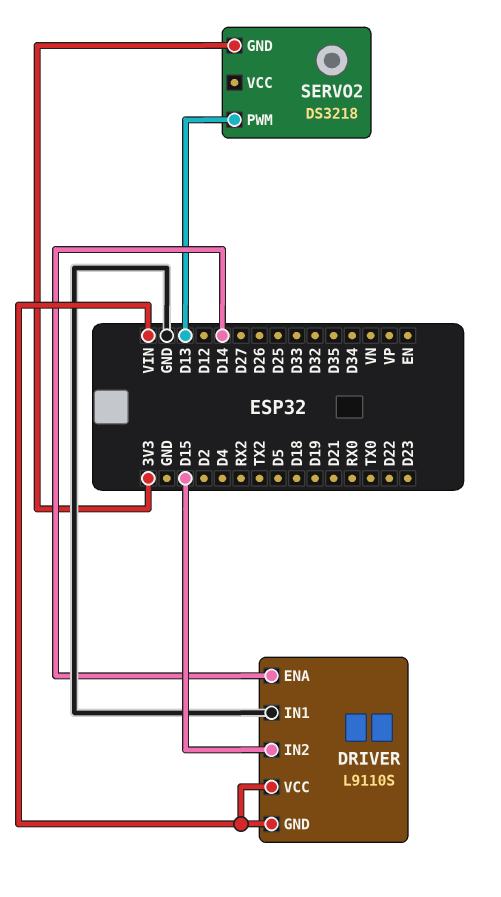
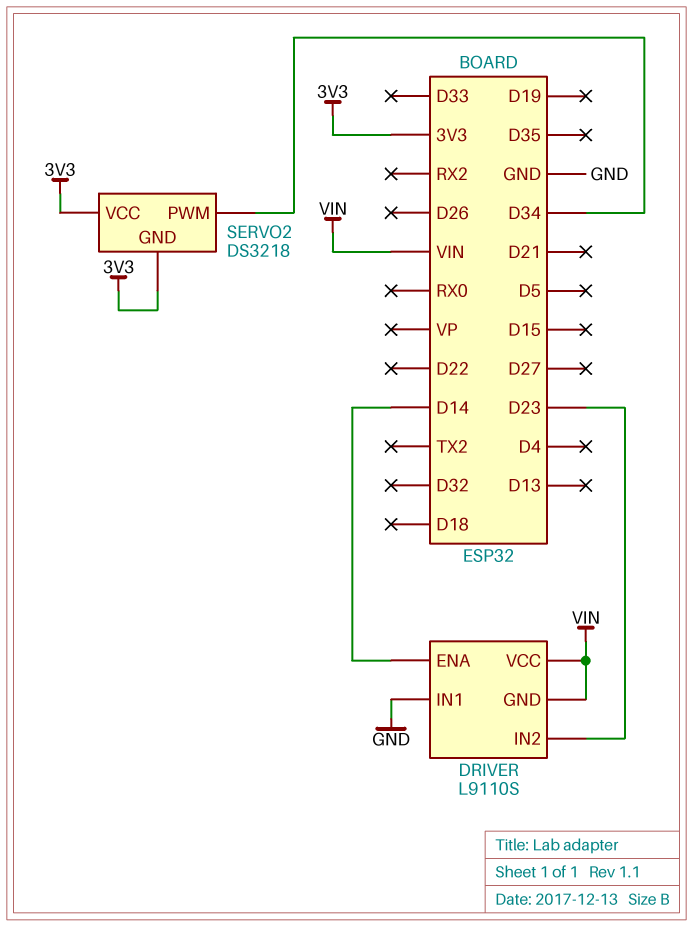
DRIVER pin IN2: D15 -> D23
SERVO2 pin PWM: D13 -> D34
SERVO2 pin VCC: none -> 3V3

